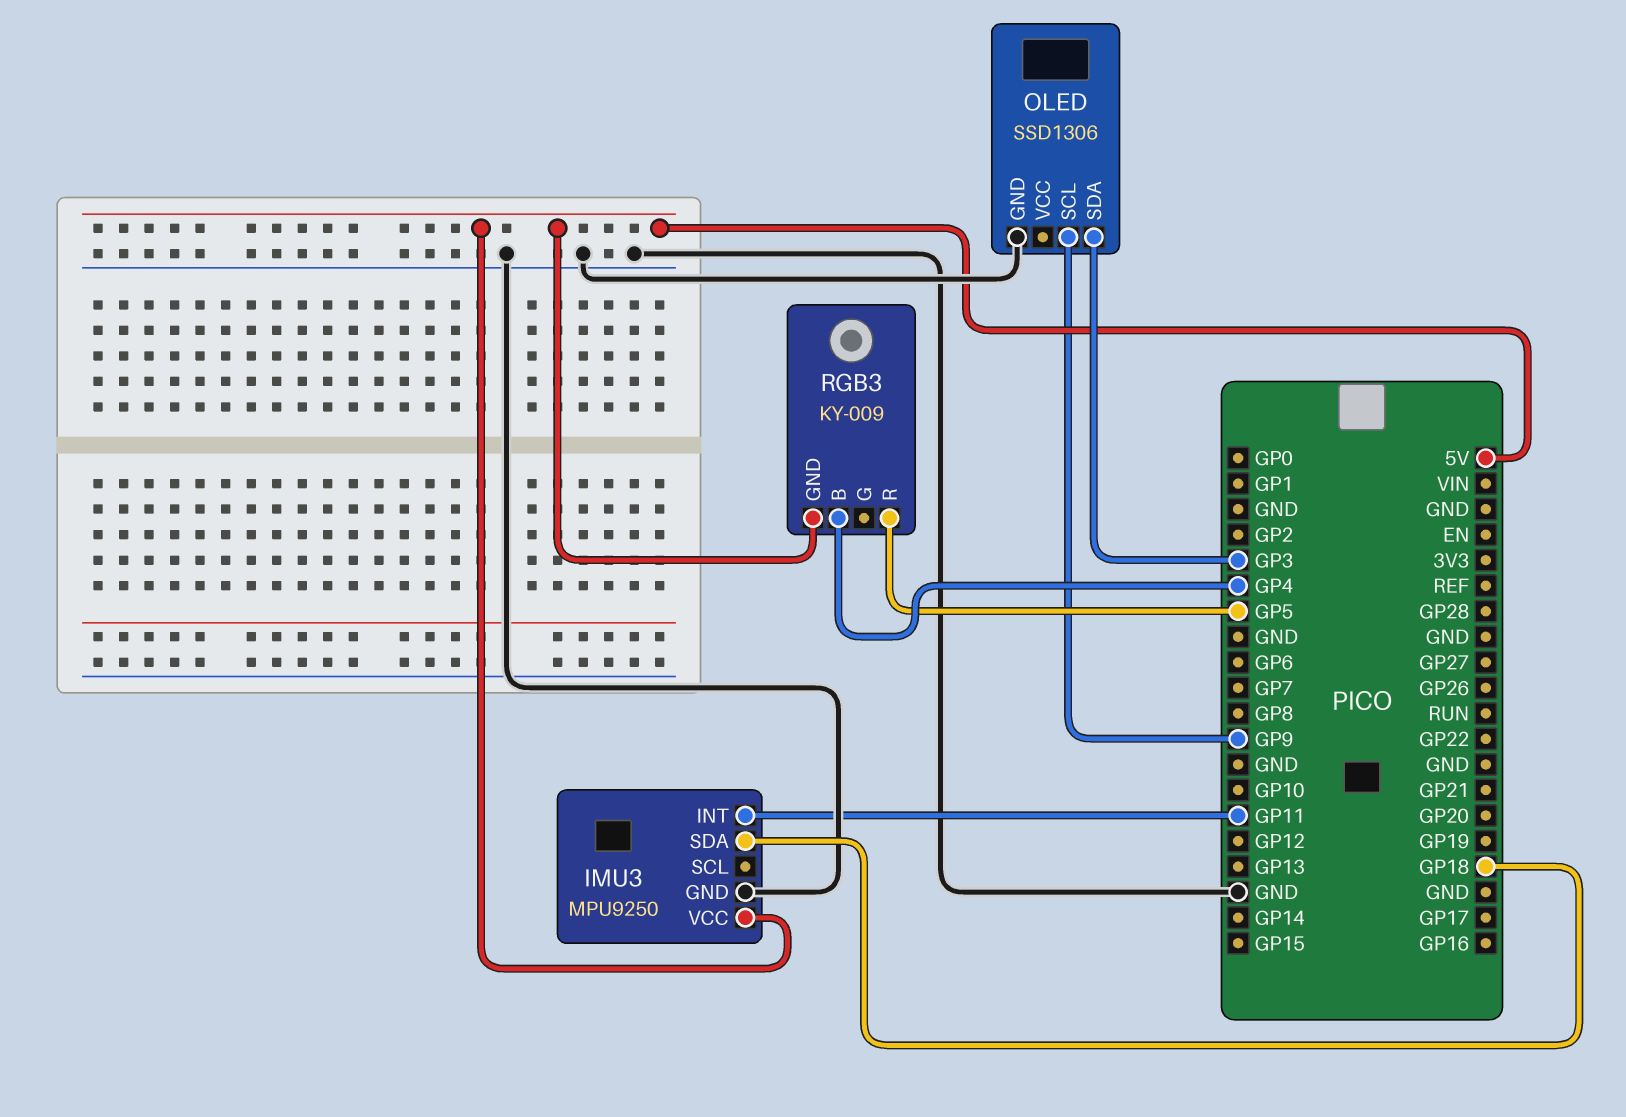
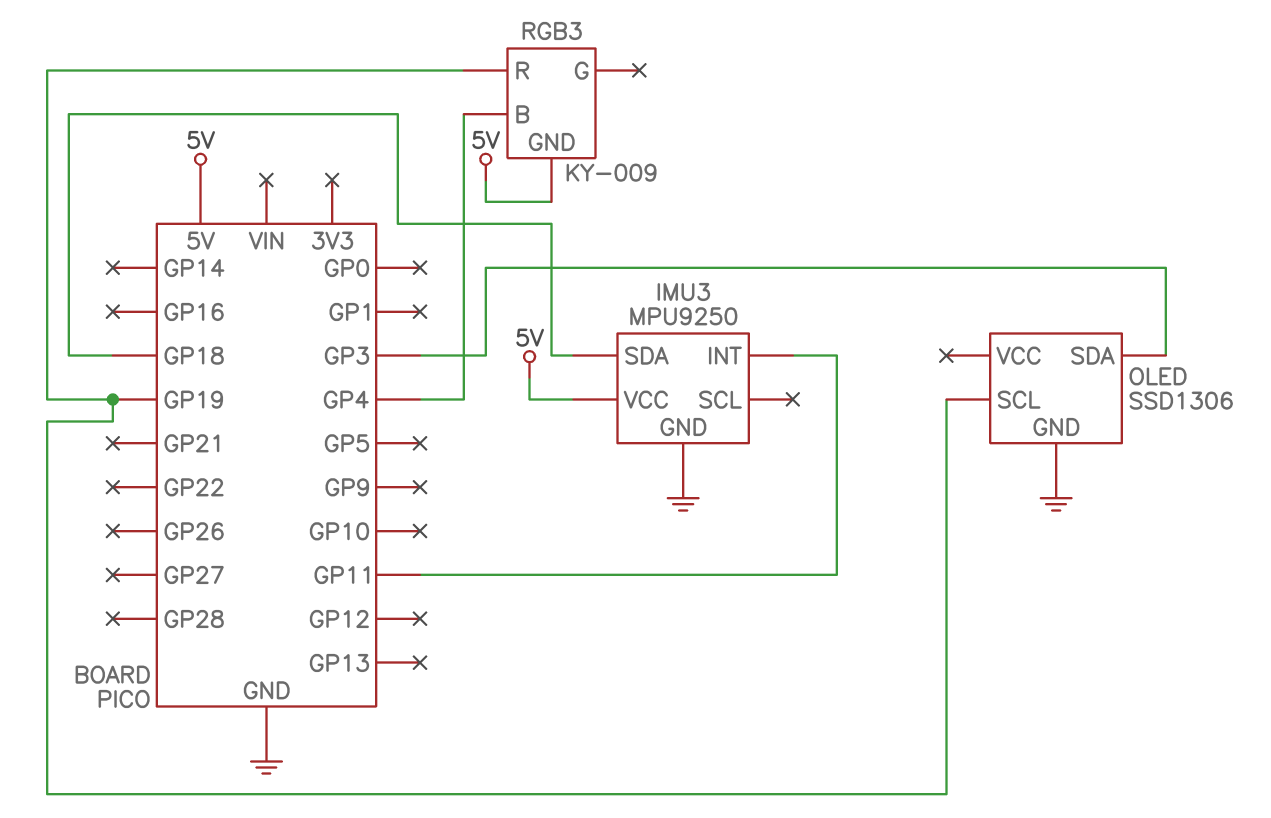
OLED pin SCL: GP9 -> GP19
RGB3 pin R: GP5 -> GP19

